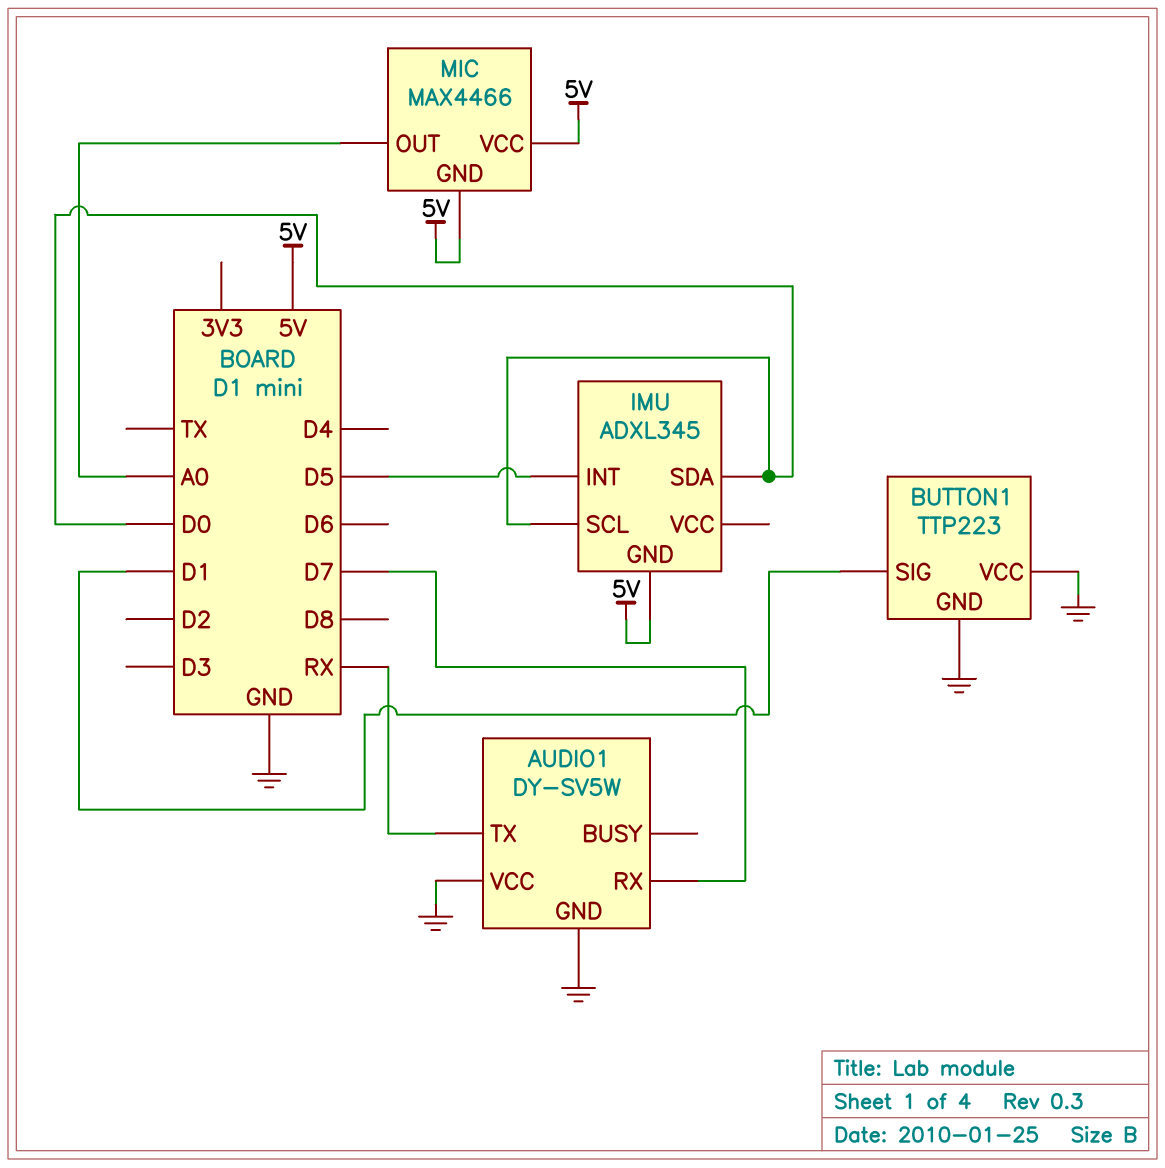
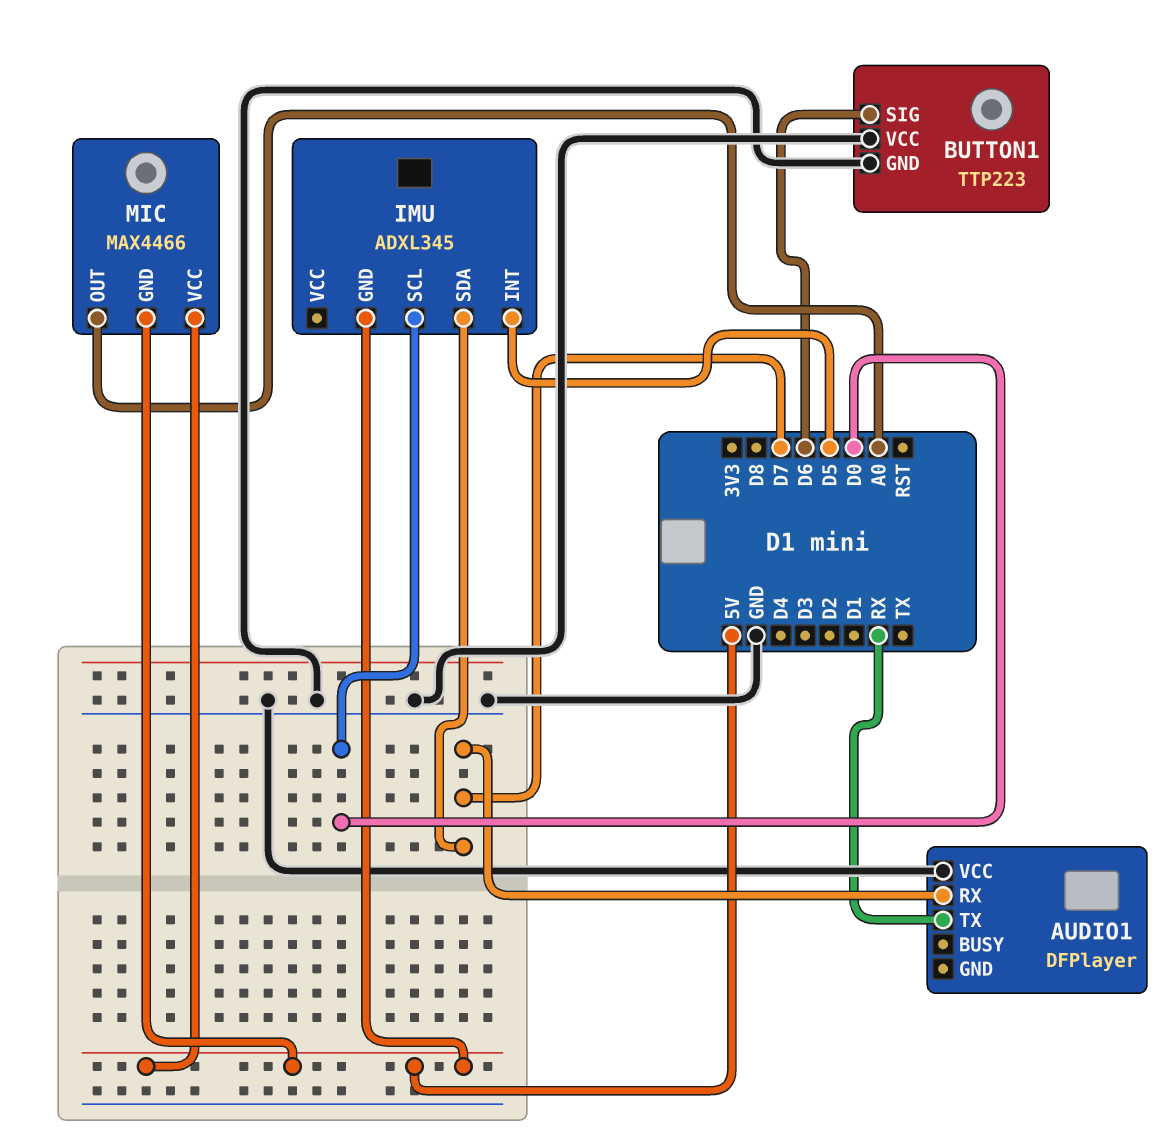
AUDIO1: DY-SV5W -> DFPlayer
AUDIO1 pin GND: GND -> none
BUTTON1 pin SIG: D1 -> D6
IMU pin SDA: D0 -> D7

